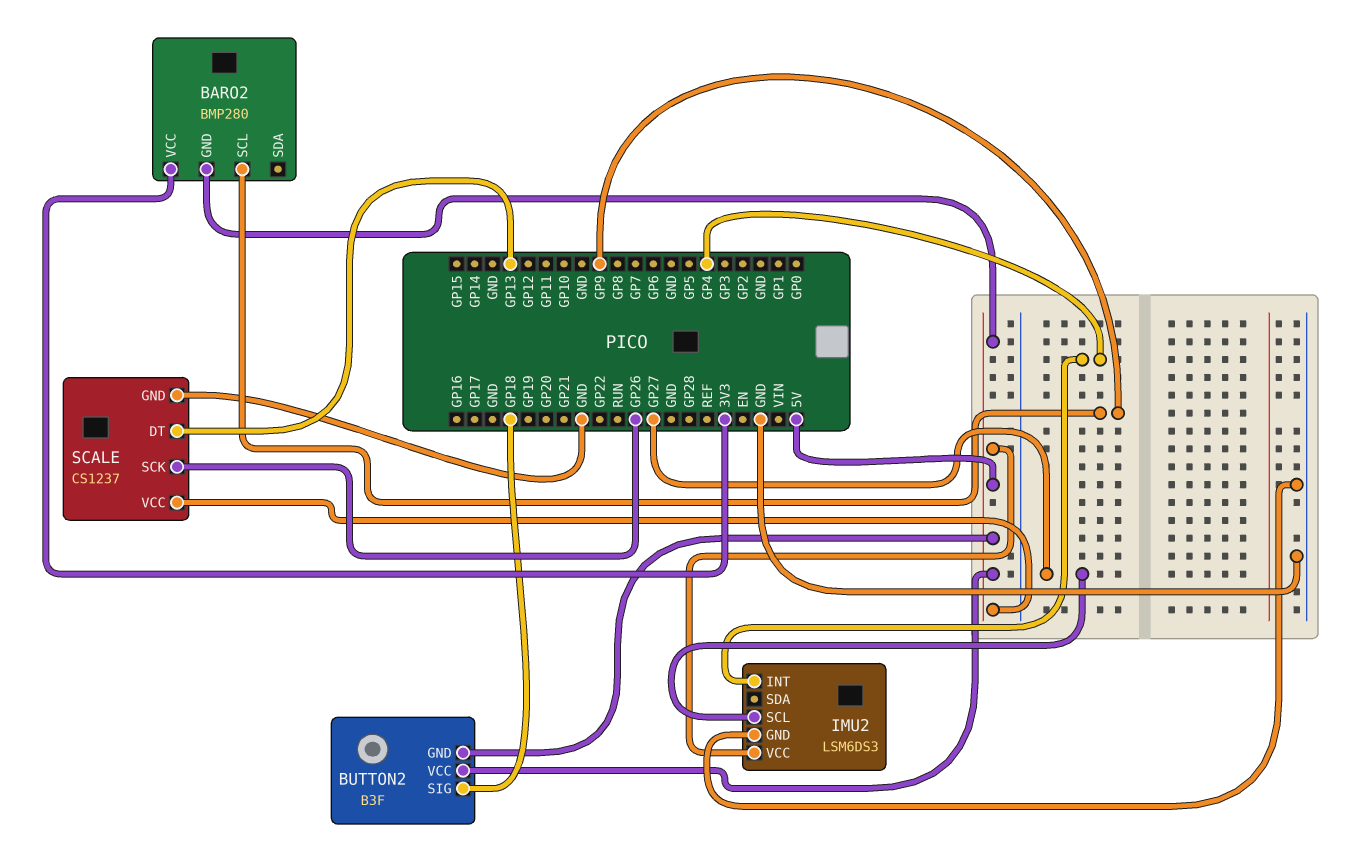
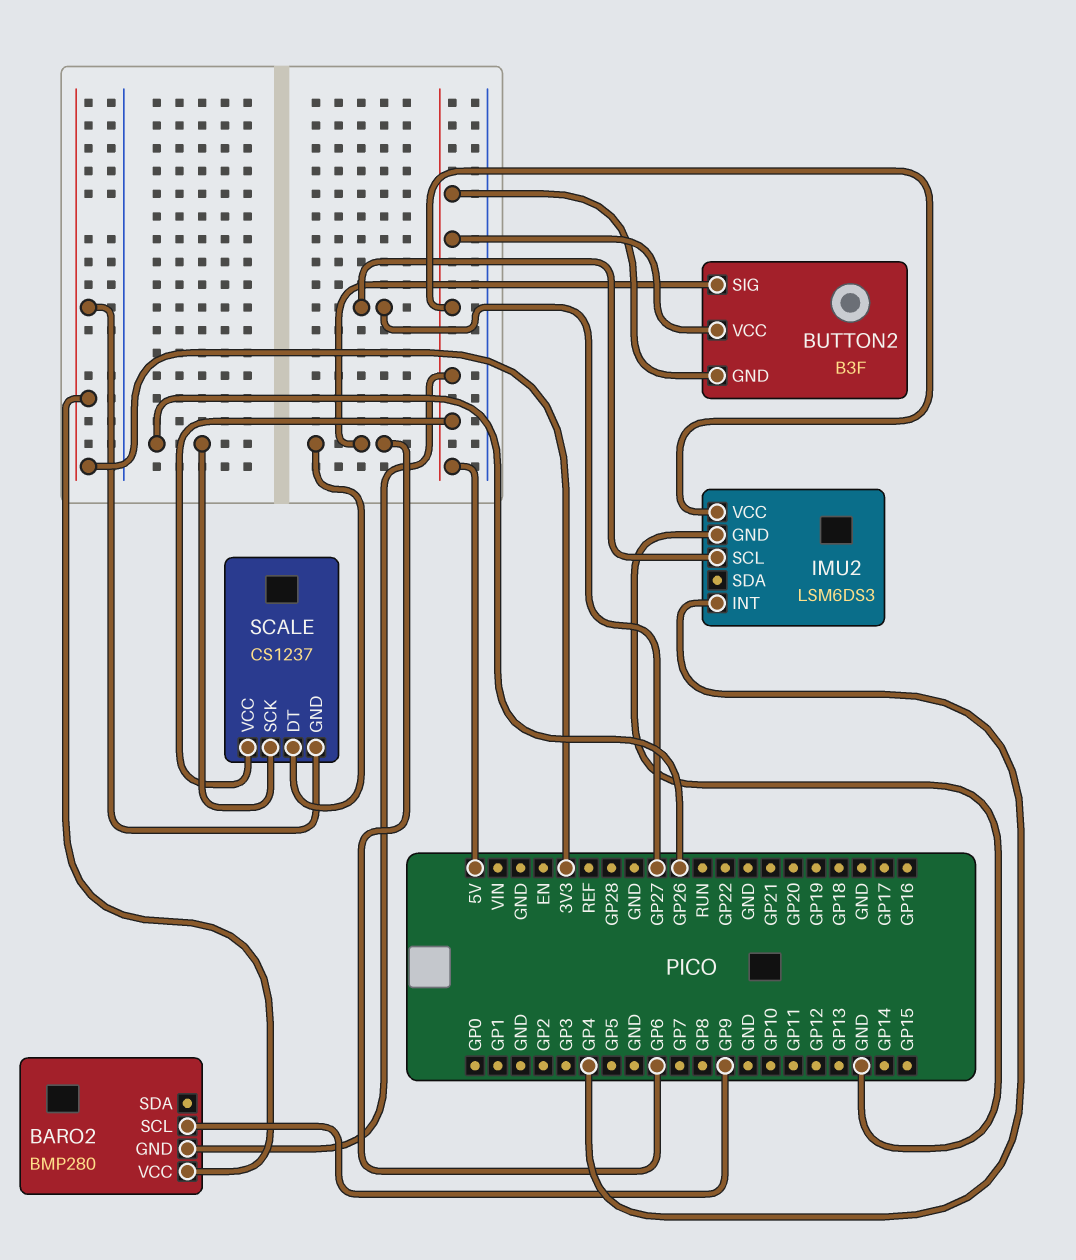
BUTTON2 pin SIG: GP18 -> GP6
SCALE pin DT: GP13 -> GP6
SCALE pin GND: GND -> 3V3

